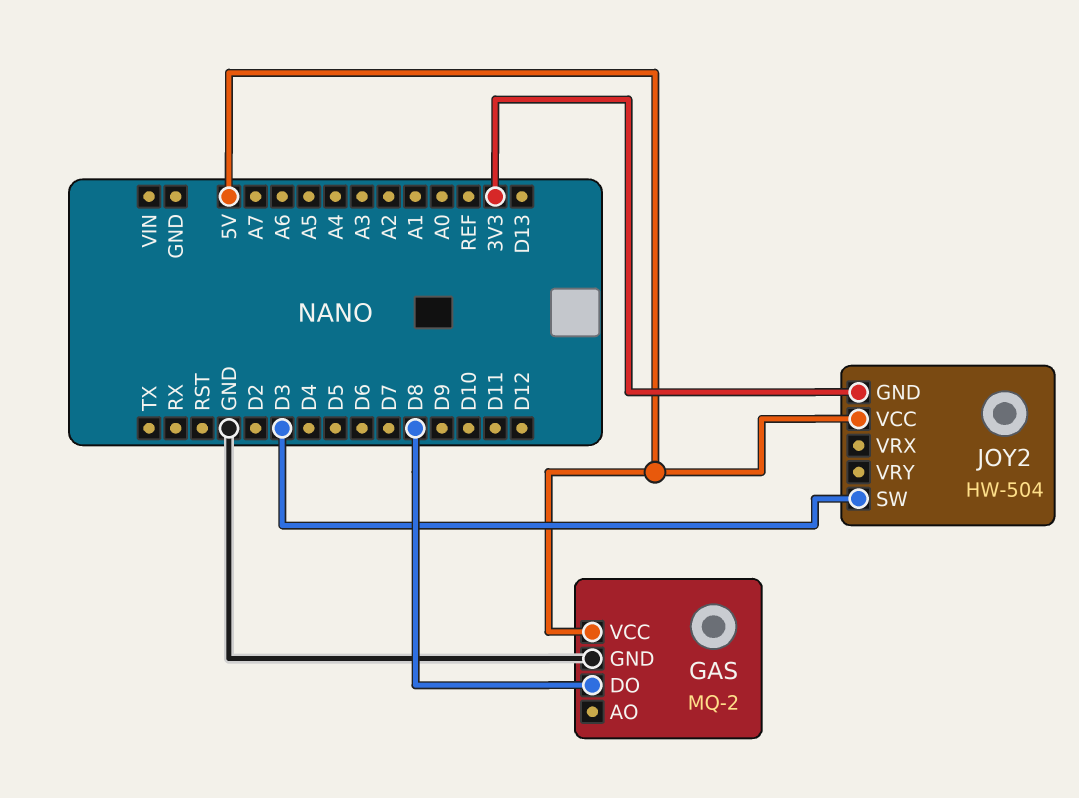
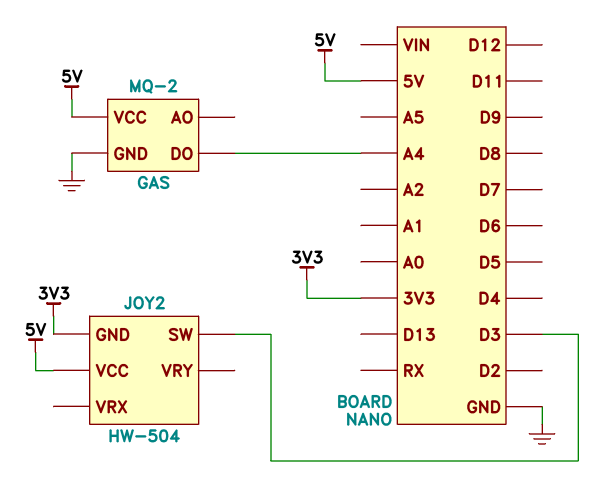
GAS pin DO: D8 -> A4

